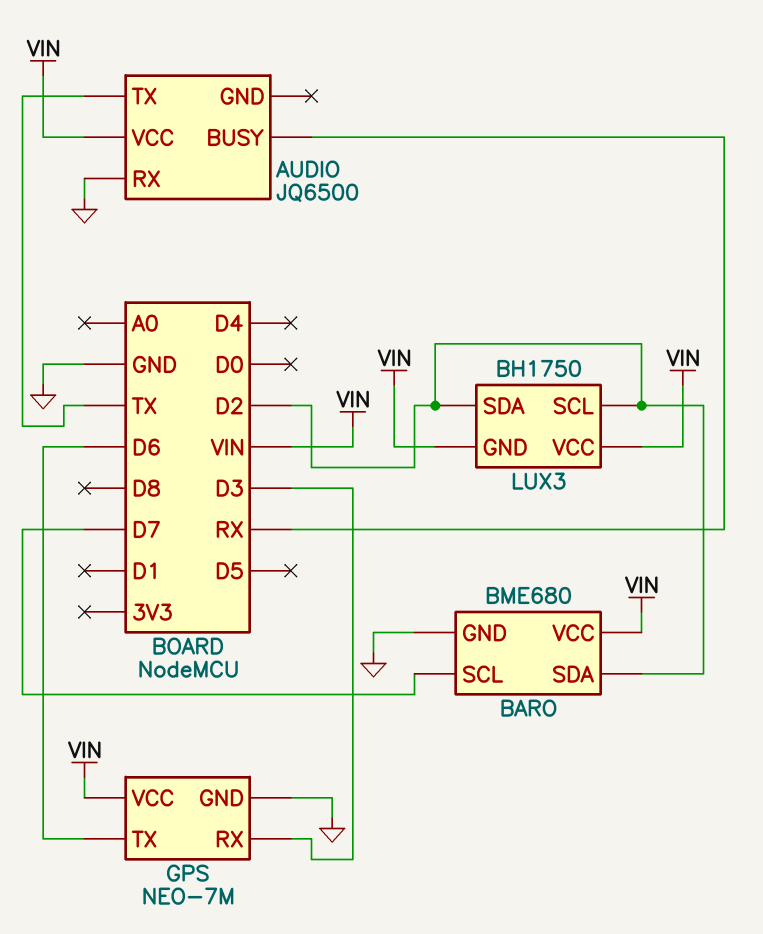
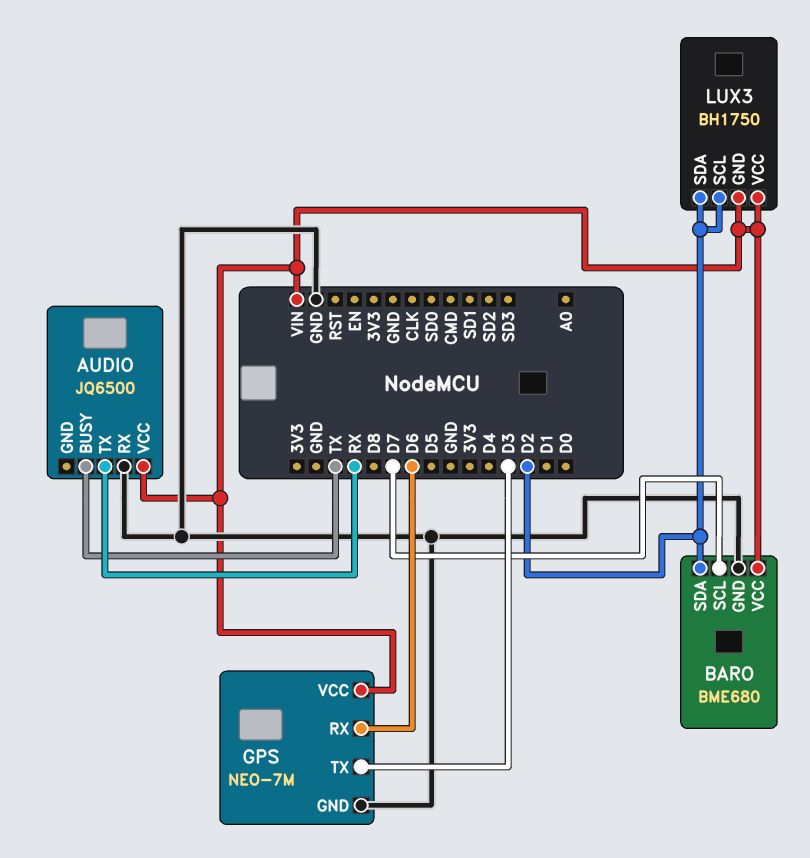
AUDIO pin BUSY: RX -> TX
AUDIO pin TX: TX -> RX
GPS pin RX: D3 -> D6
GPS pin TX: D6 -> D3

